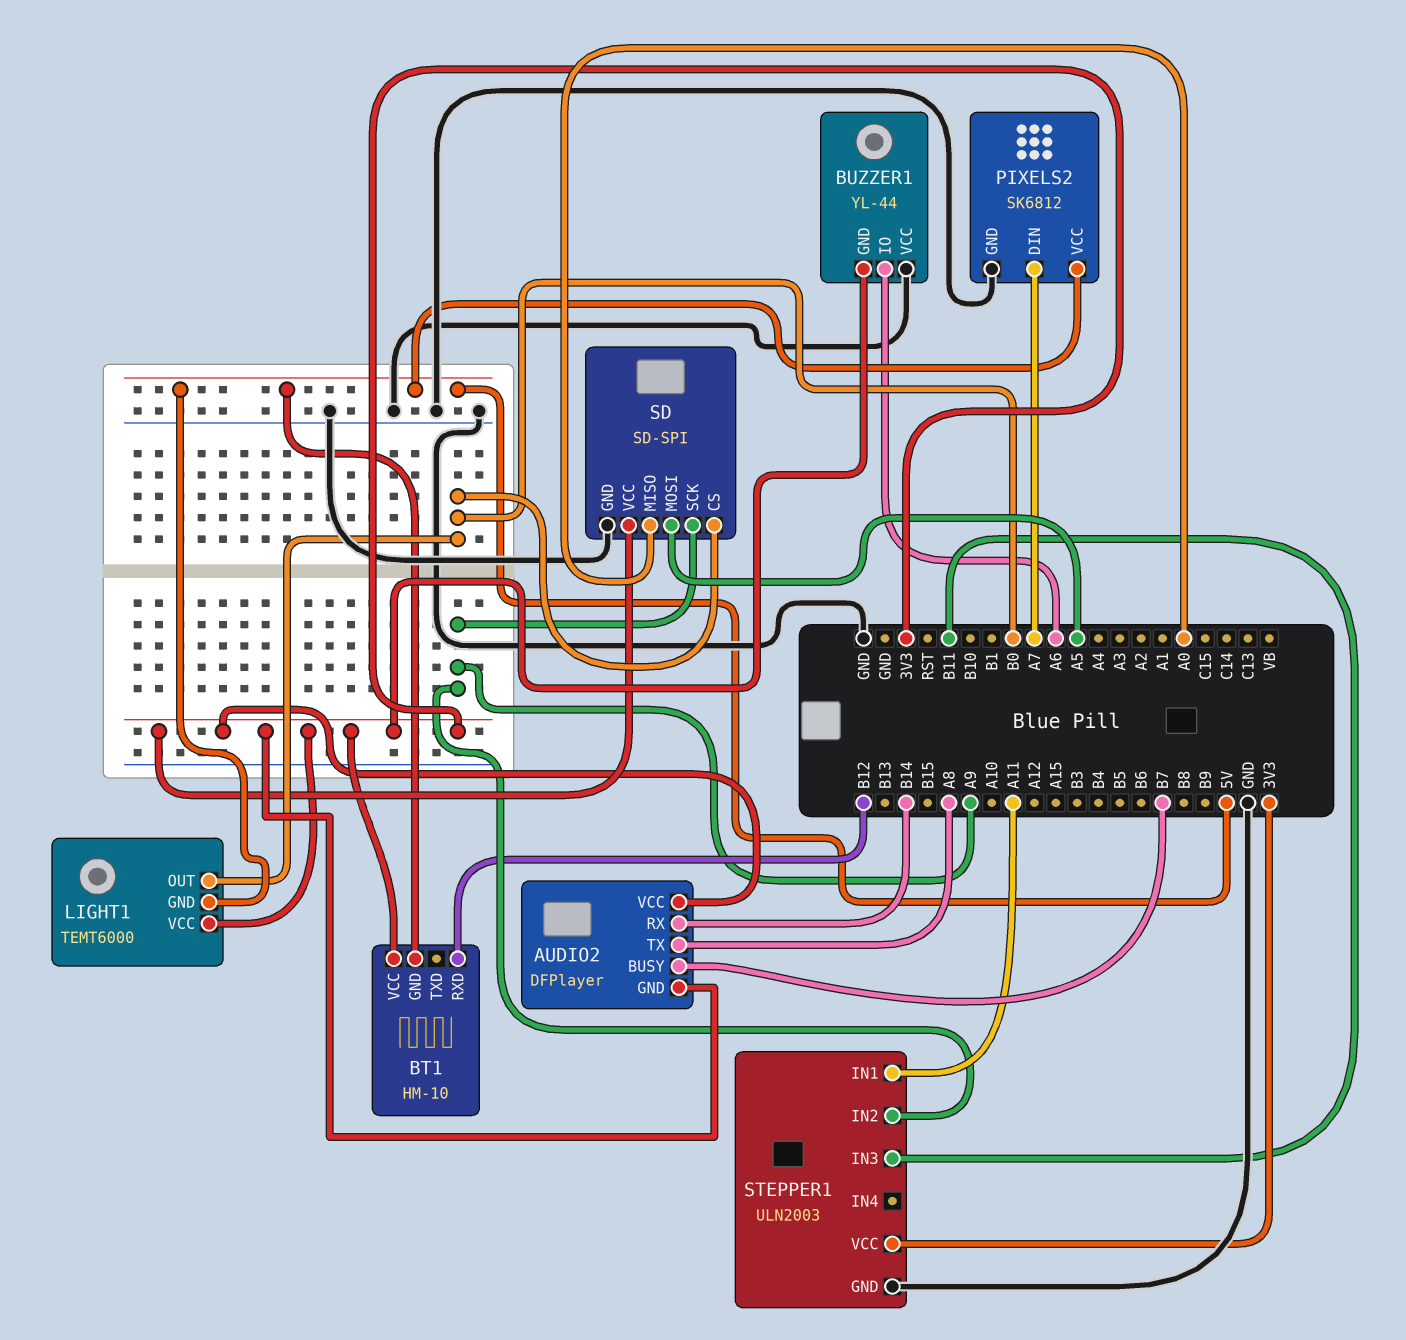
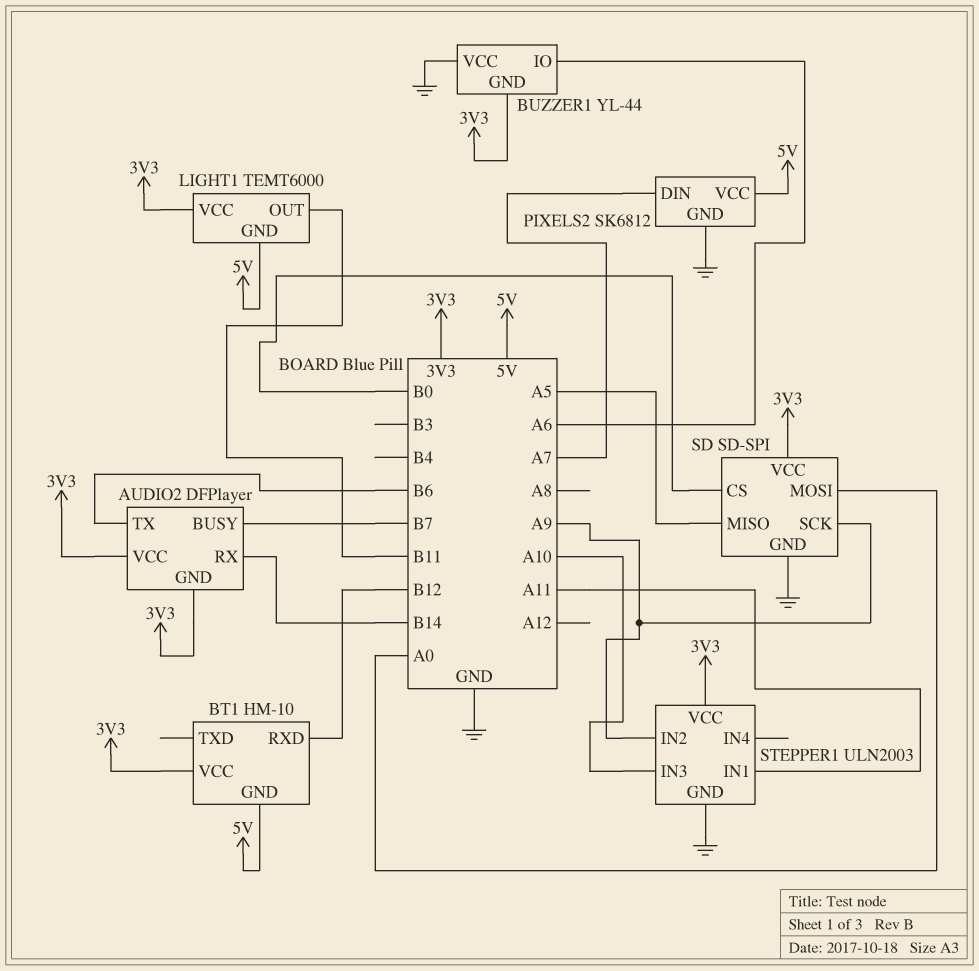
AUDIO2 pin TX: A8 -> B6
LIGHT1 pin OUT: B0 -> B11
SD pin MISO: A0 -> A5
SD pin MOSI: A5 -> A0
STEPPER1 pin IN3: B11 -> A10

